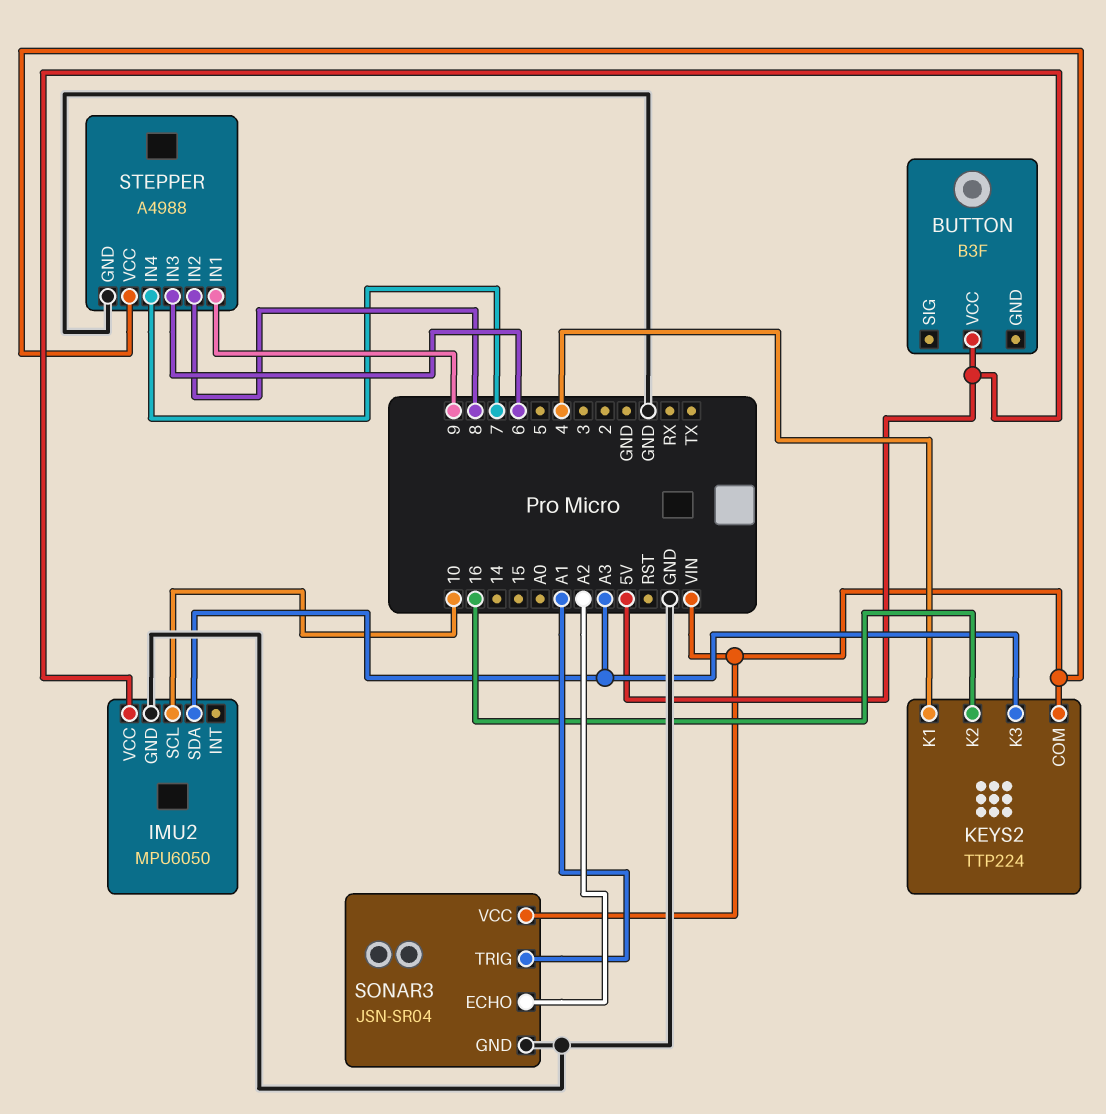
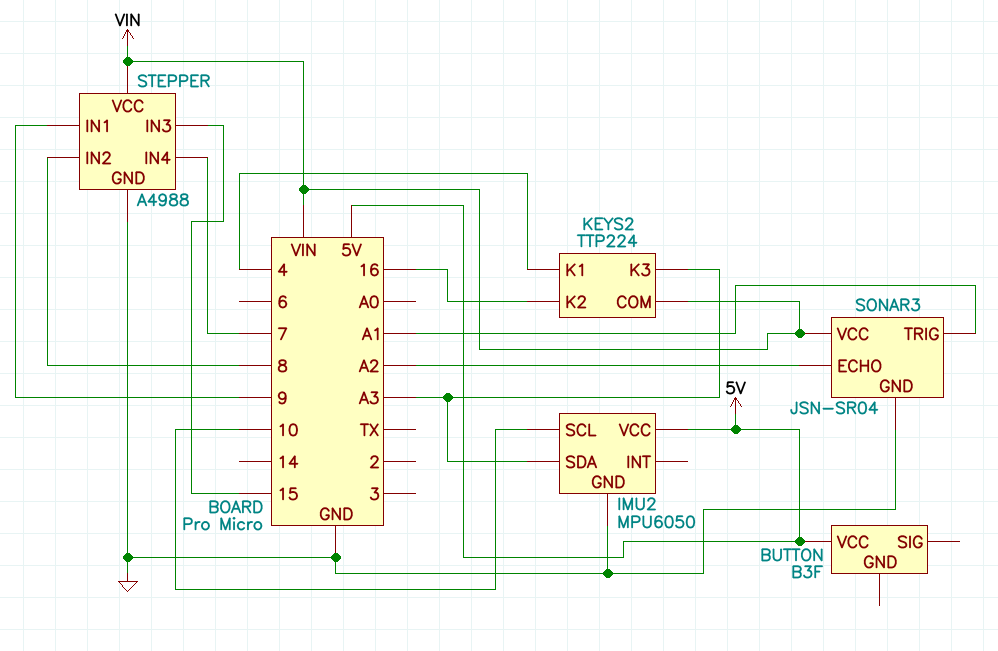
STEPPER pin IN3: 6 -> 15

